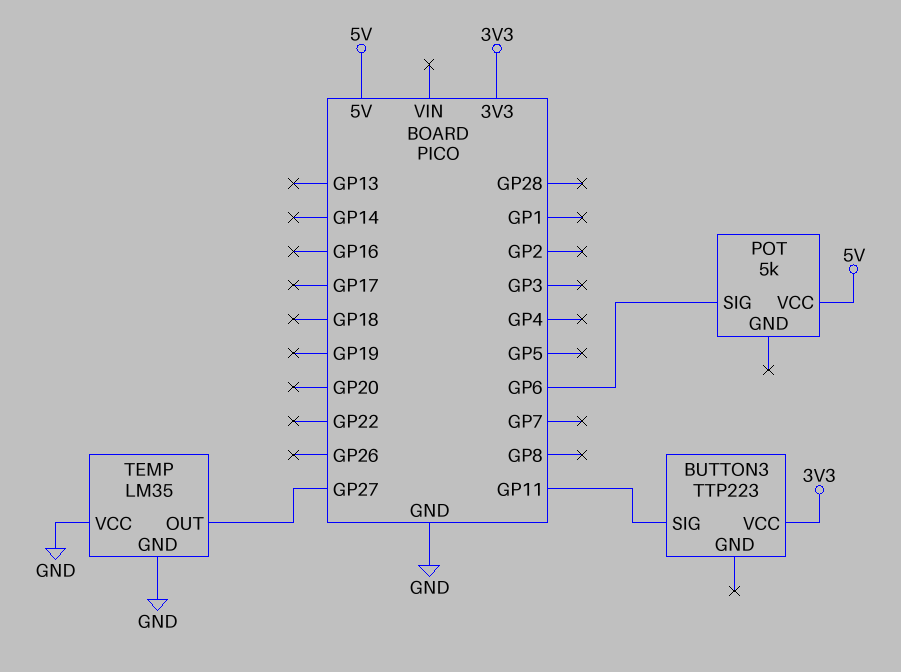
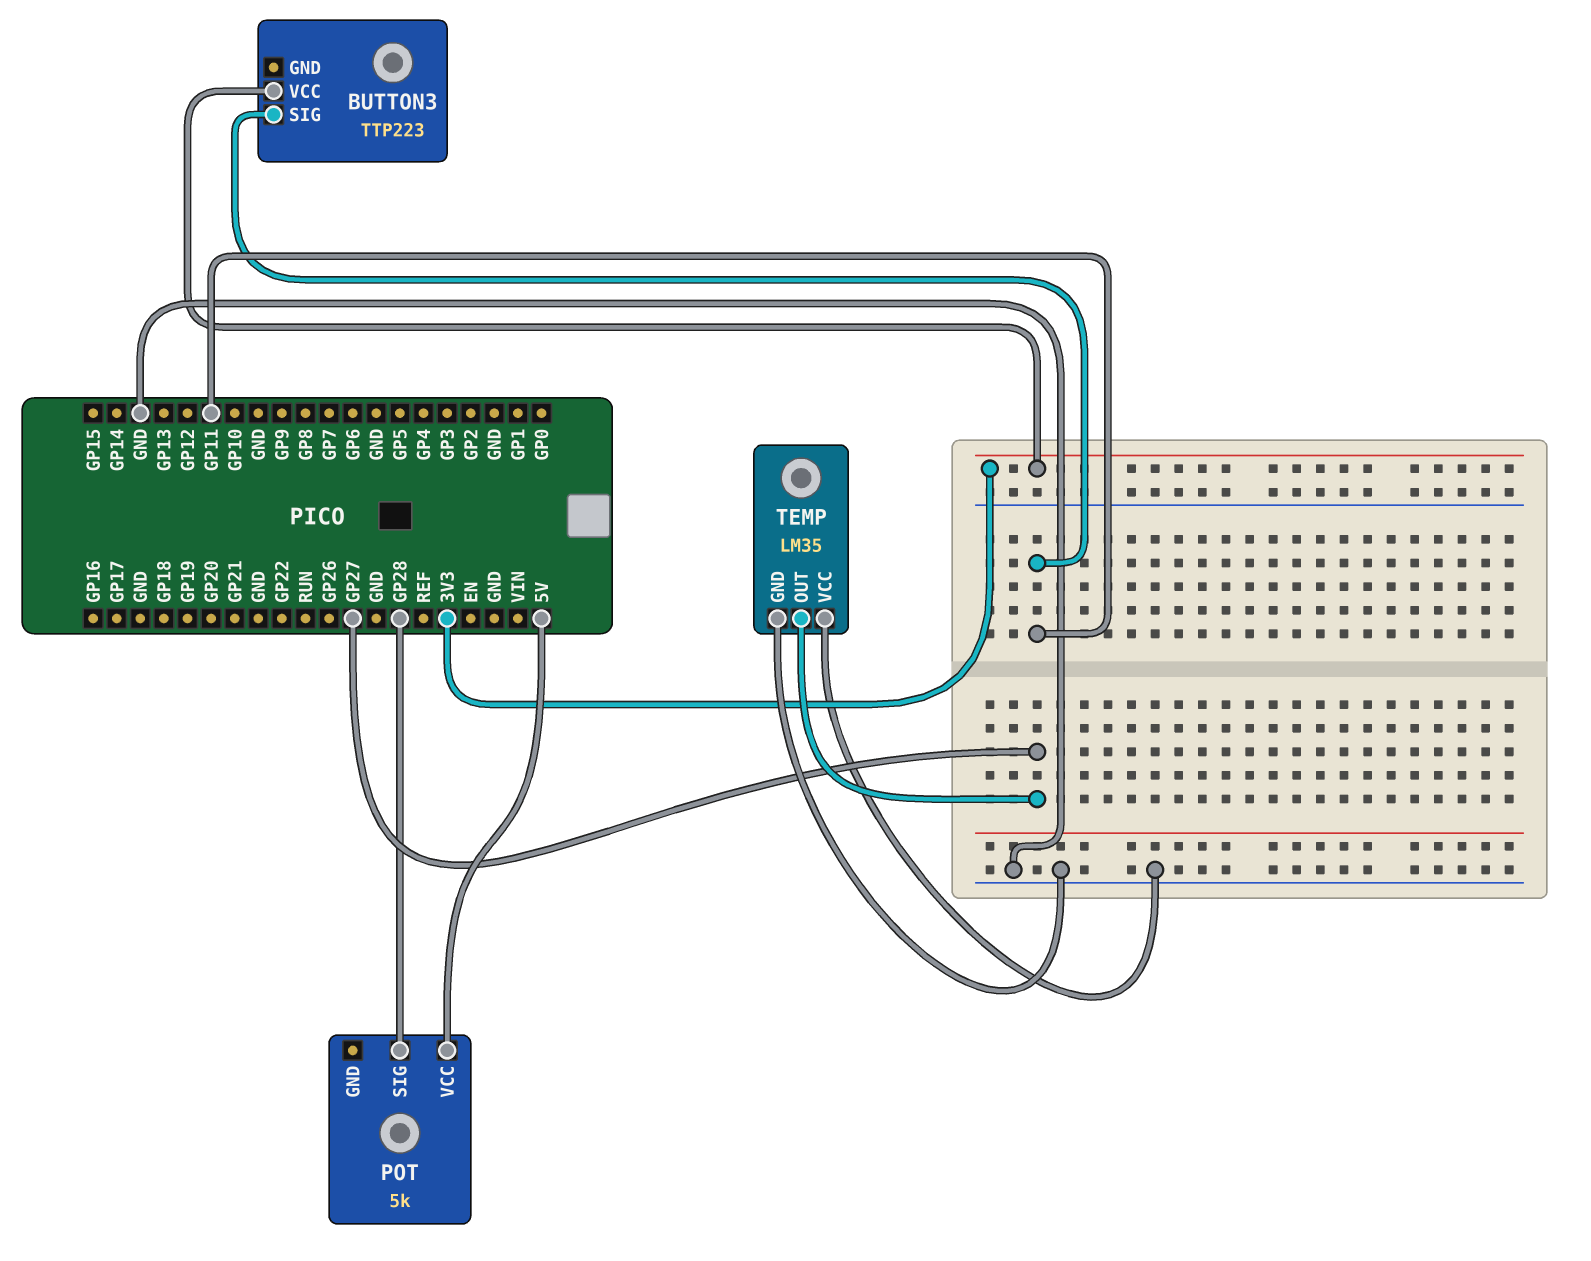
POT pin SIG: GP6 -> GP28

